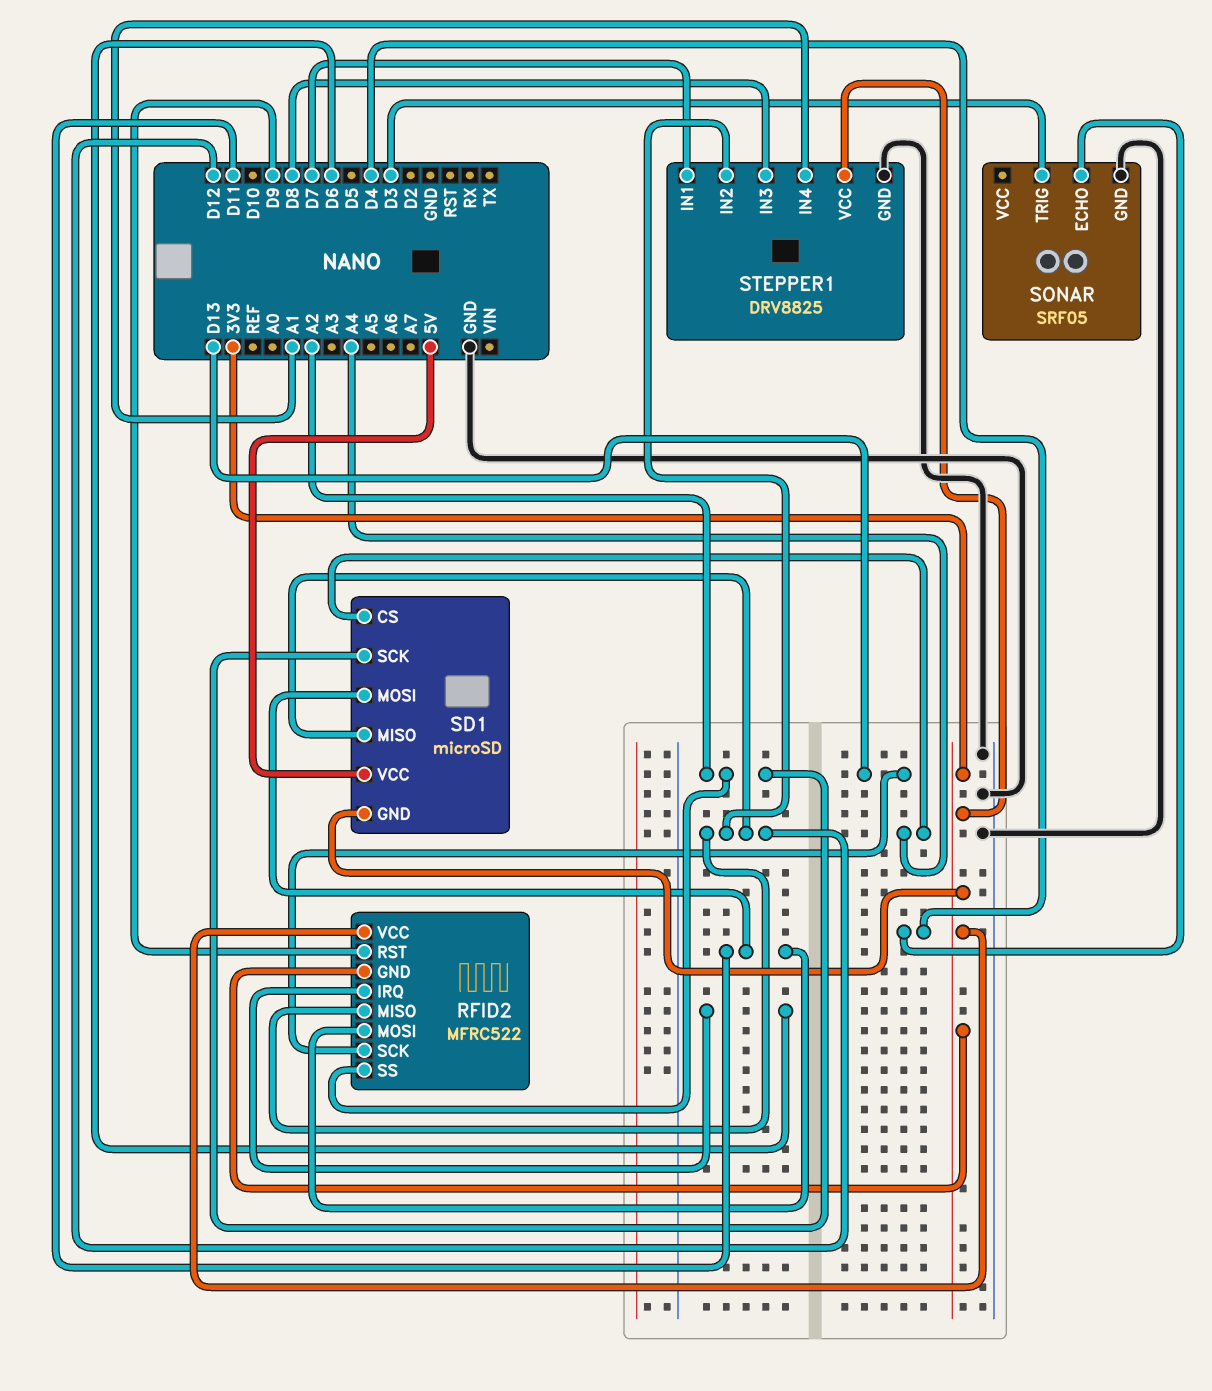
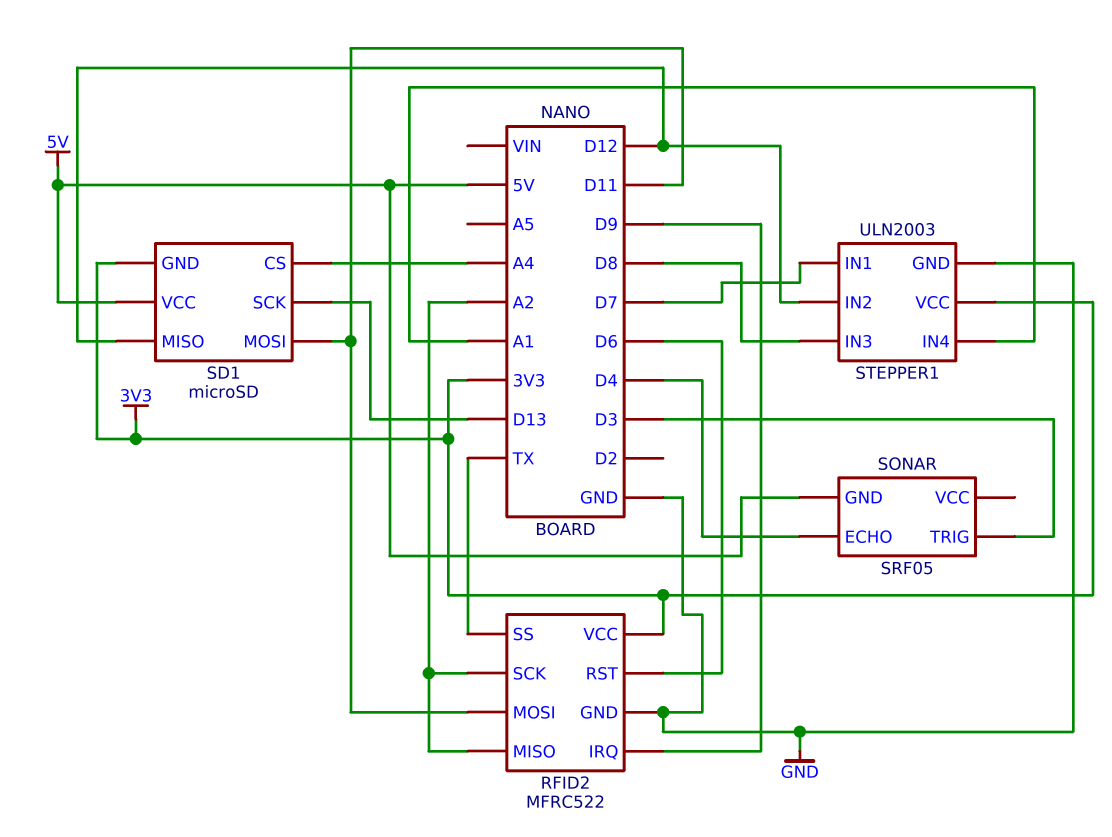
RFID2 pin GND: 3V3 -> GND
RFID2 pin IRQ: D6 -> D9
RFID2 pin MISO: D12 -> A2
RFID2 pin RST: D9 -> D6
RFID2 pin SCK: D13 -> A2
RFID2 pin SS: A2 -> TX
SD1 pin SCK: A2 -> D13
SONAR pin GND: GND -> 5V
STEPPER1: DRV8825 -> ULN2003

